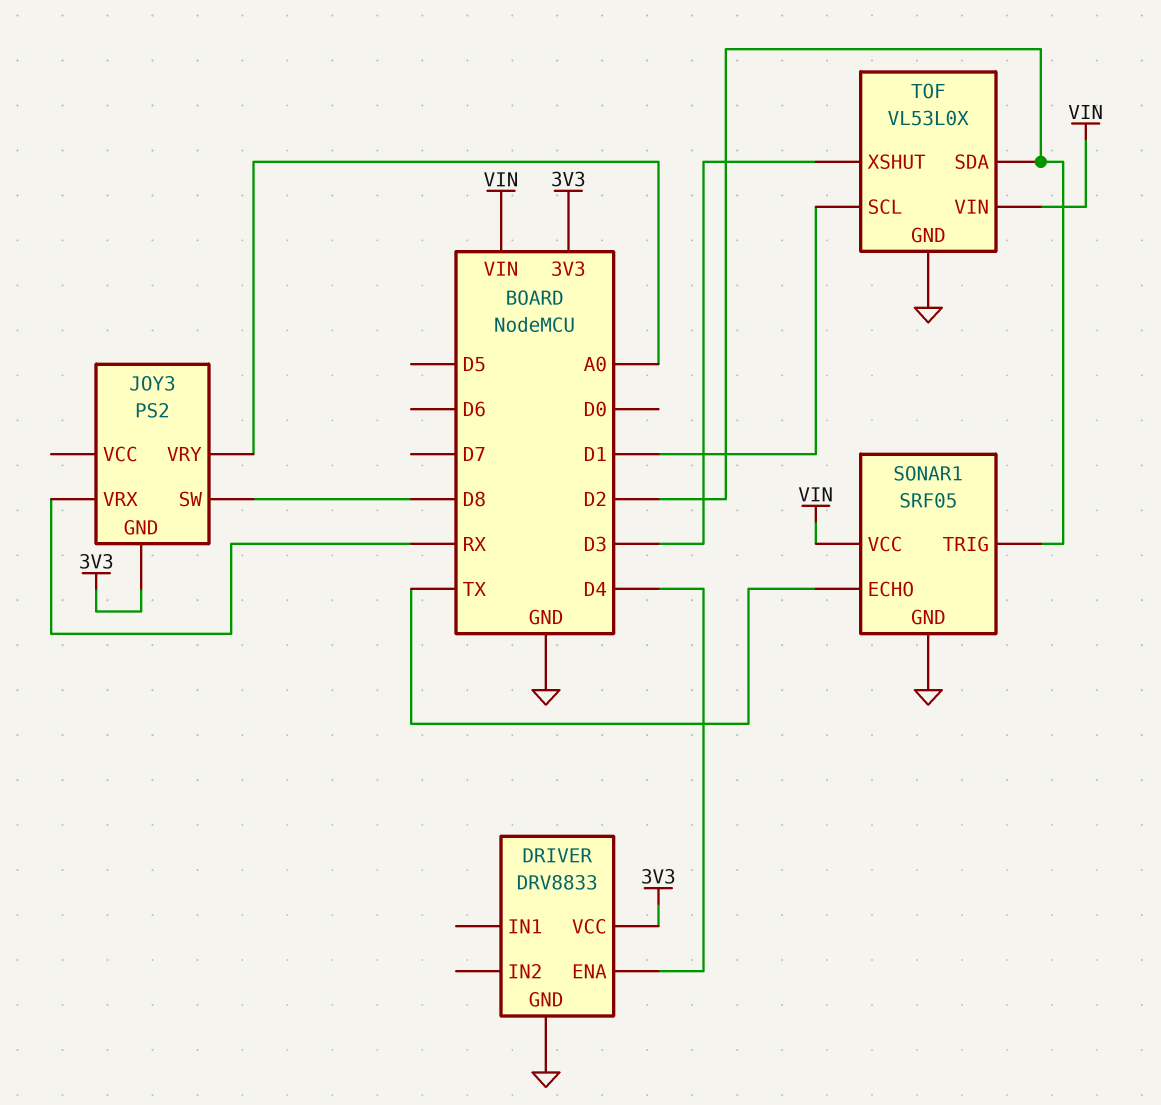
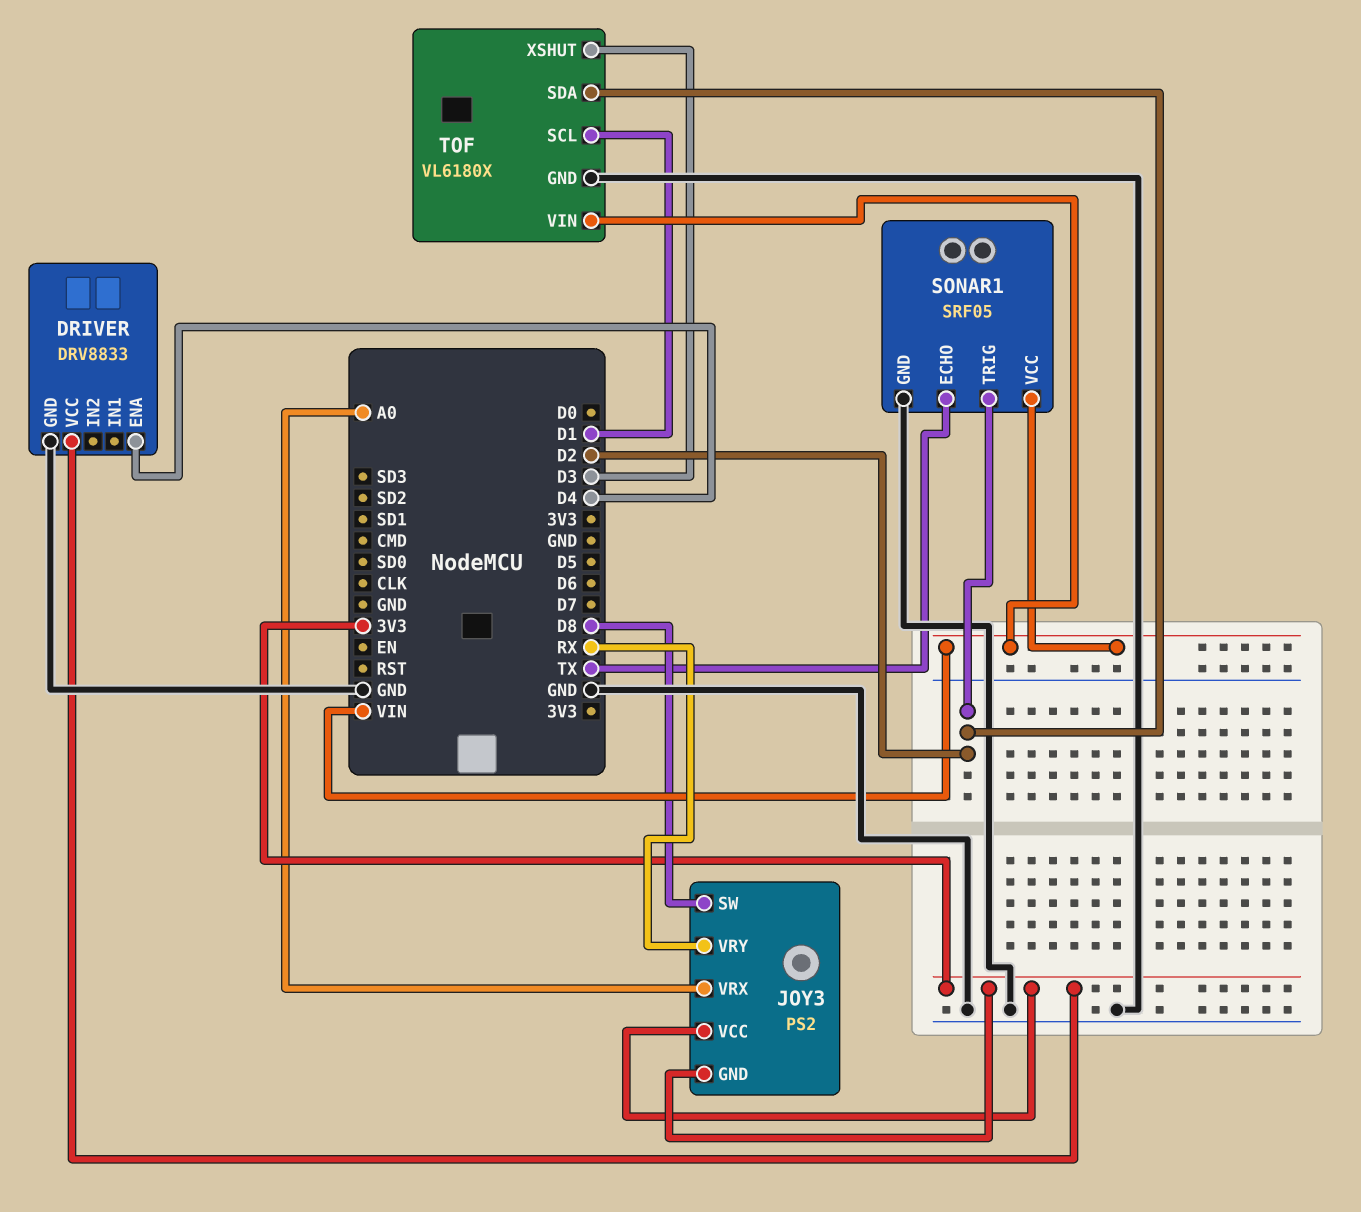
JOY3 pin VCC: none -> 3V3
JOY3 pin VRX: RX -> A0
JOY3 pin VRY: A0 -> RX
TOF: VL53L0X -> VL6180X

